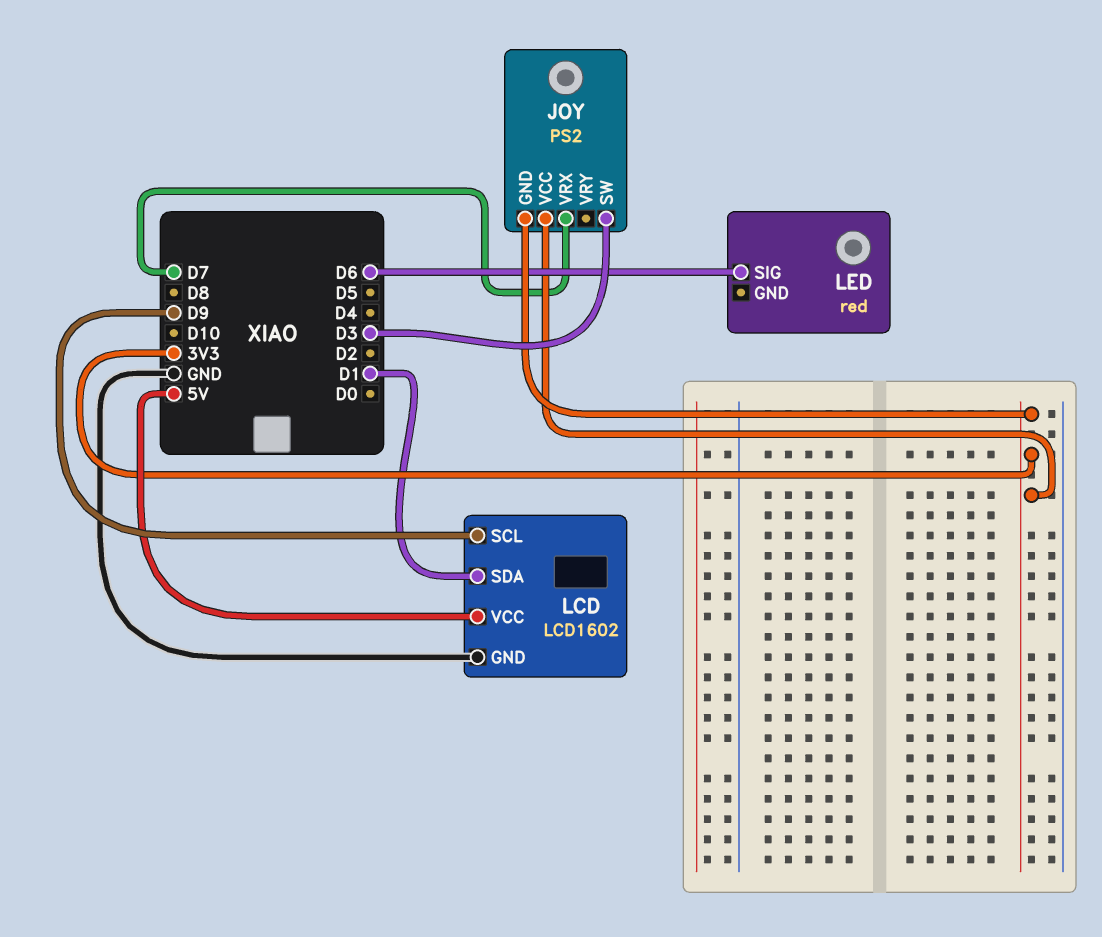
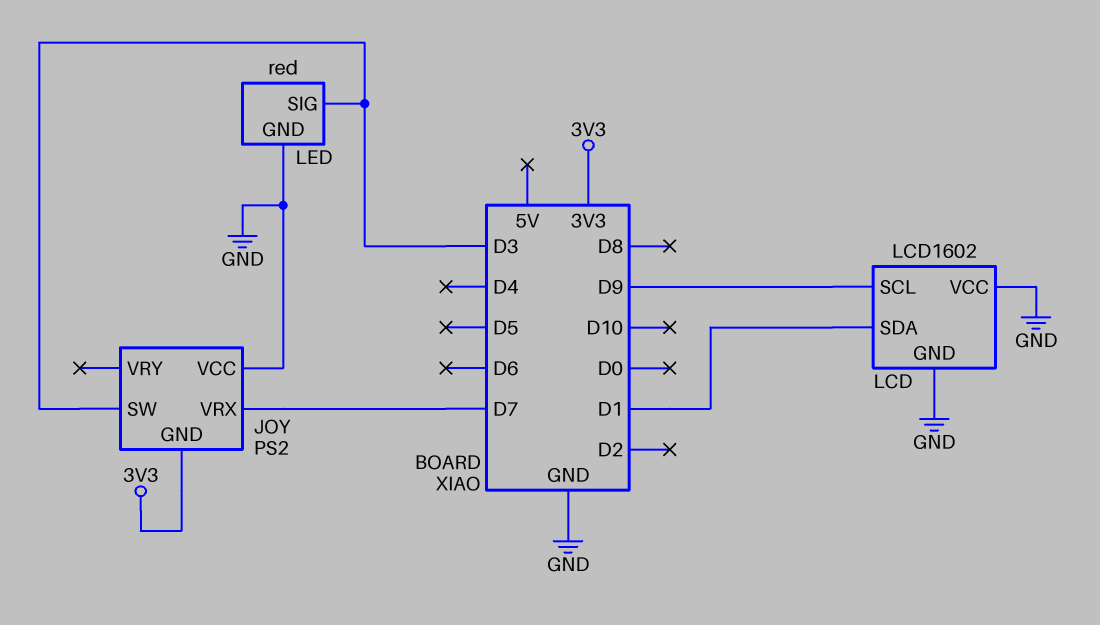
JOY pin VCC: 3V3 -> GND
LCD pin VCC: 5V -> GND
LED pin GND: none -> GND
LED pin SIG: D6 -> D3

